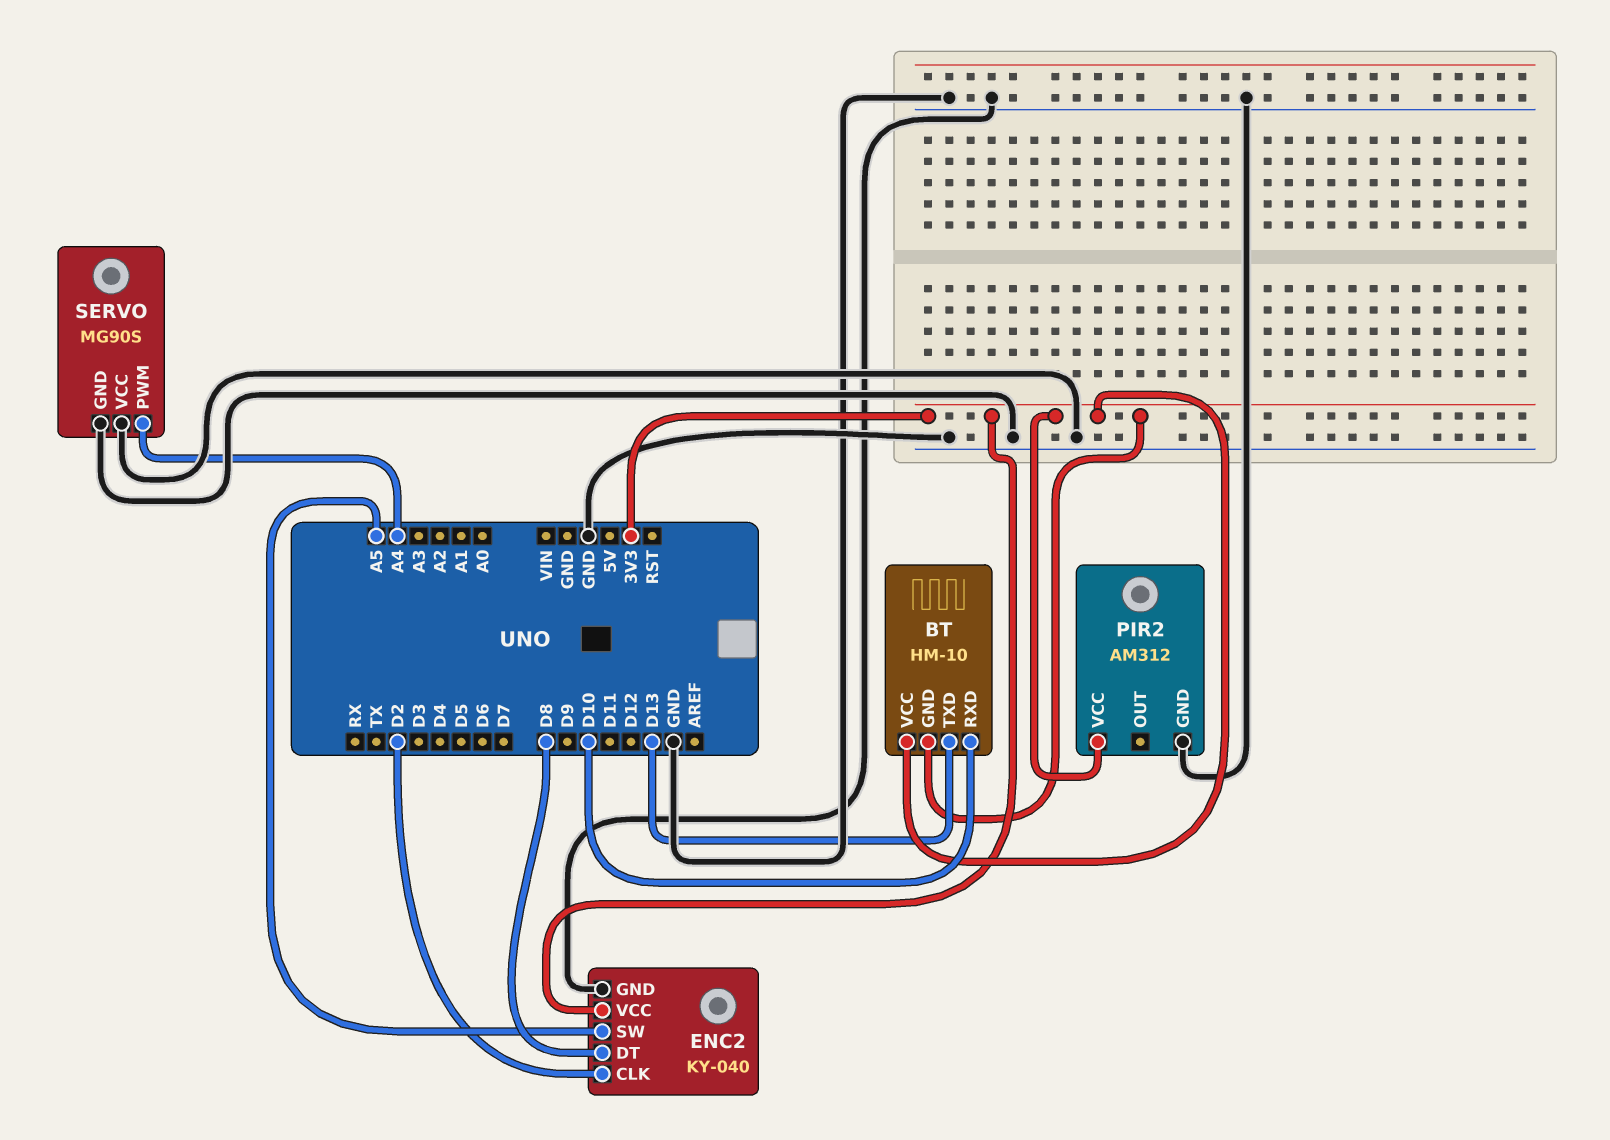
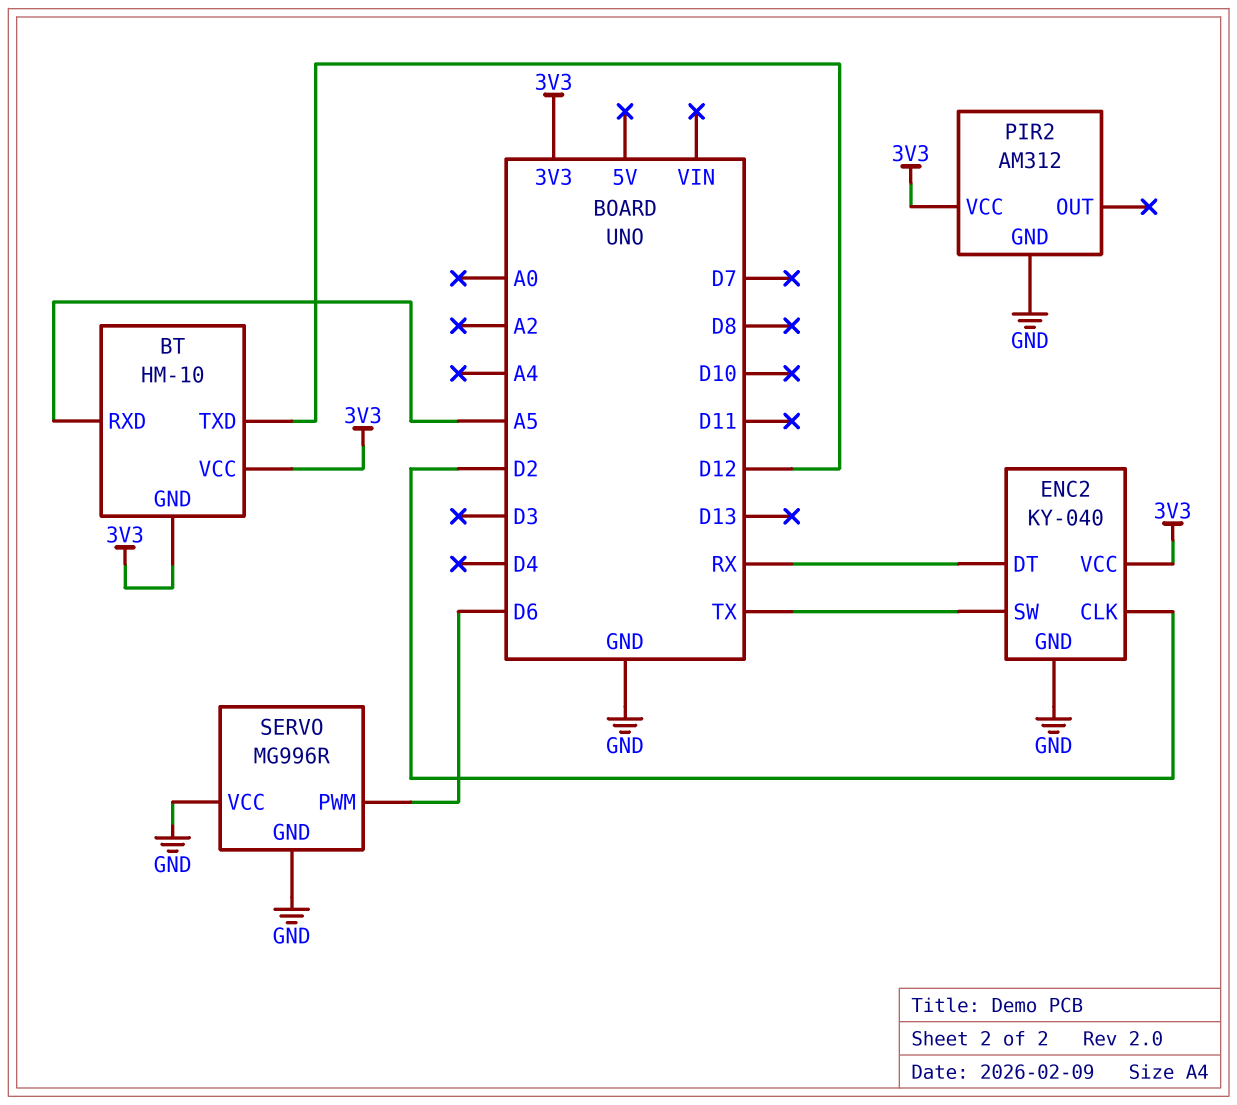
BT pin RXD: D10 -> A5
BT pin TXD: D13 -> D12
ENC2 pin DT: D8 -> RX
ENC2 pin SW: A5 -> TX
SERVO: MG90S -> MG996R
SERVO pin PWM: A4 -> D6

